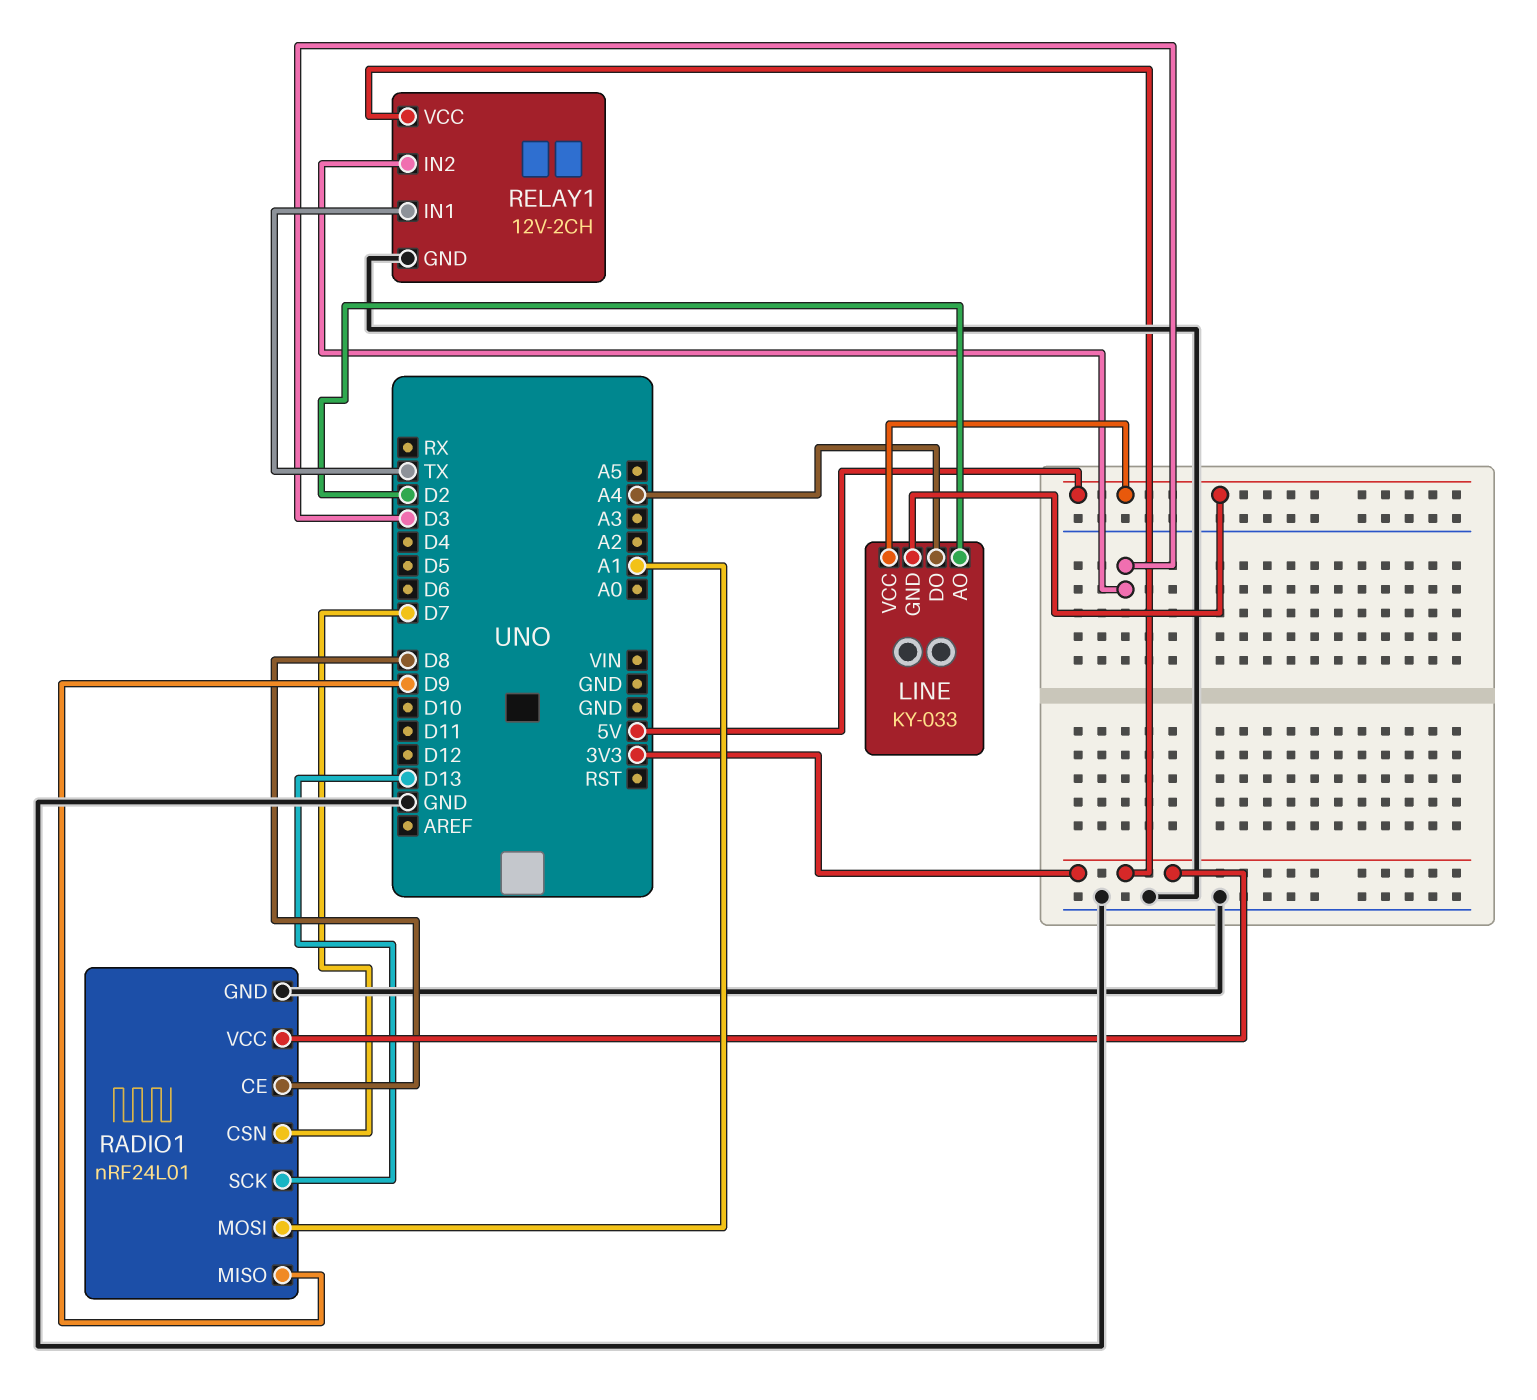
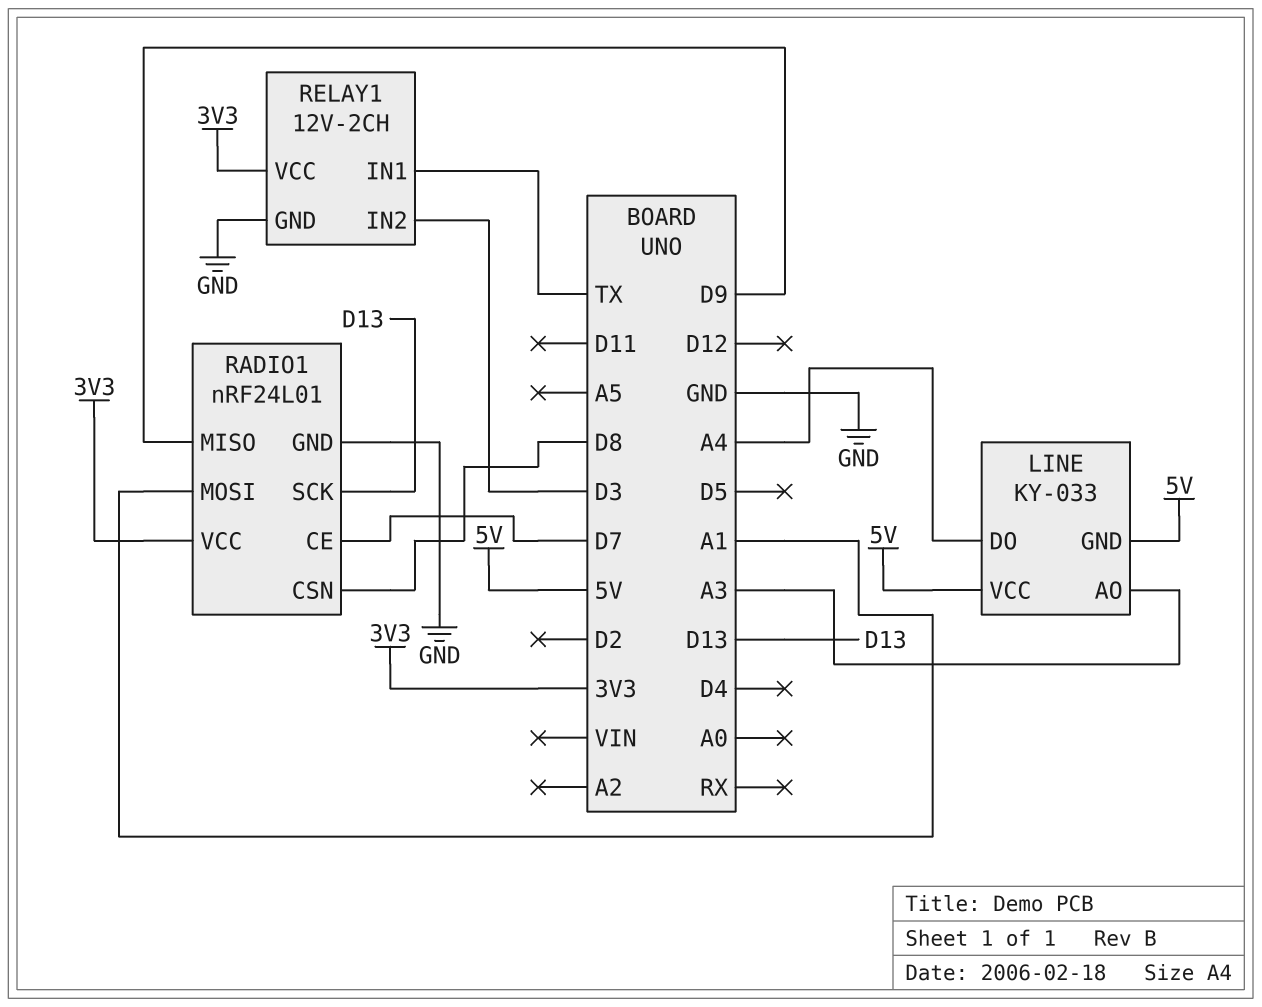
LINE pin AO: D2 -> A3
RADIO1 pin CE: D8 -> D7
RADIO1 pin CSN: D7 -> D8

